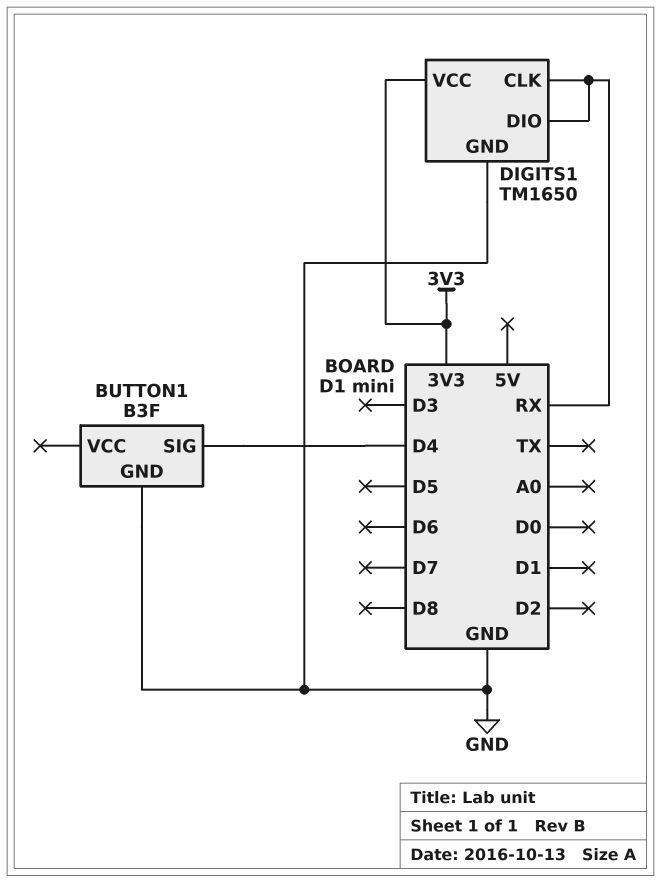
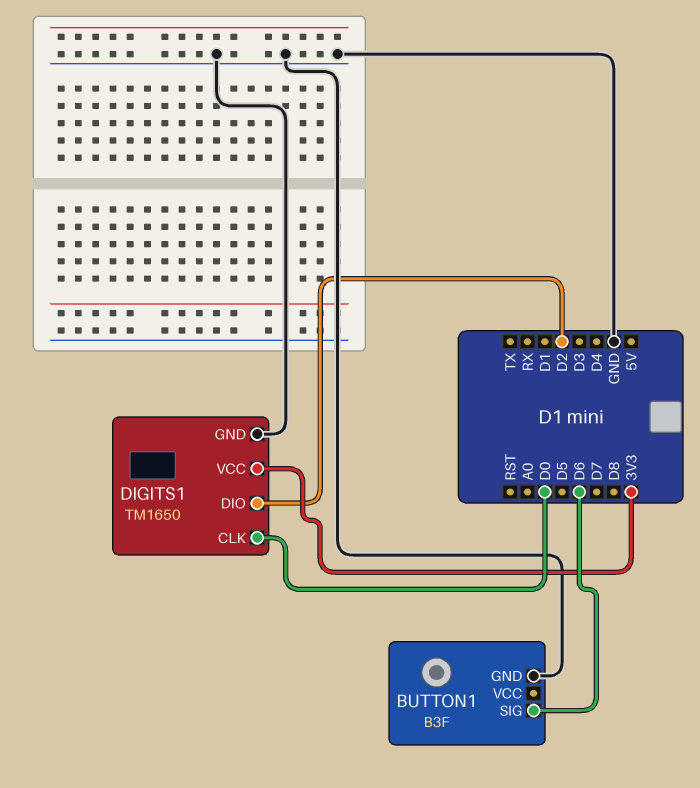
BUTTON1 pin SIG: D4 -> D6
DIGITS1 pin CLK: RX -> D0
DIGITS1 pin DIO: RX -> D2

